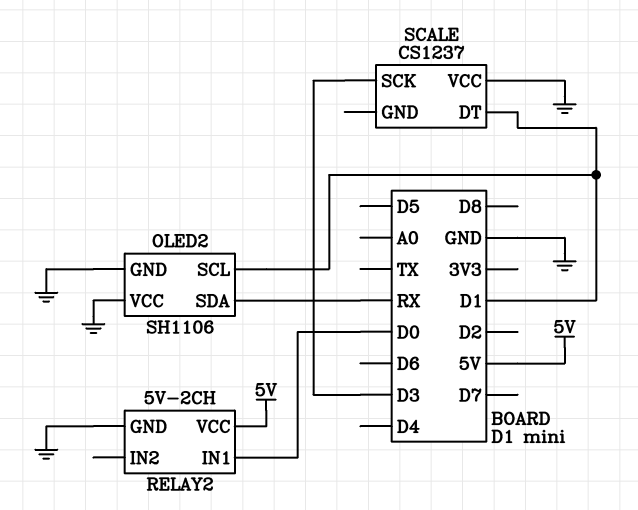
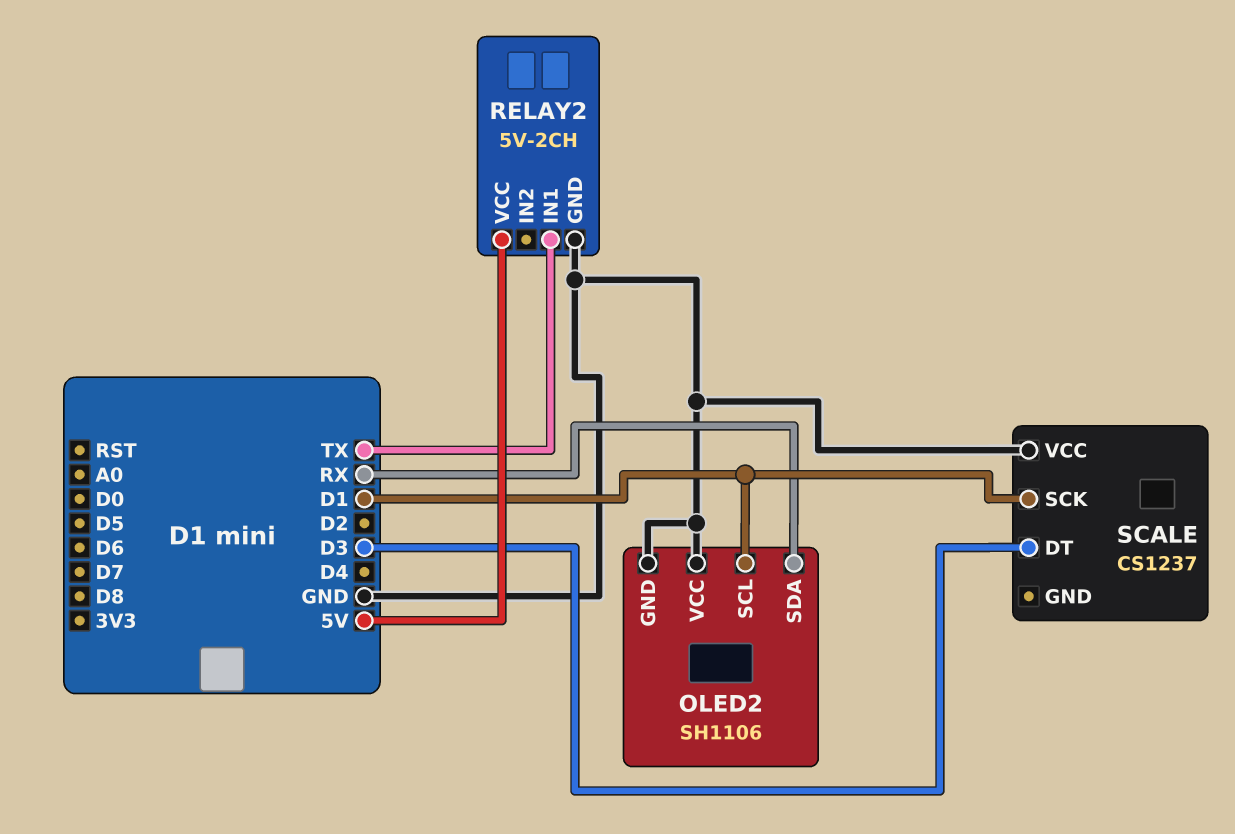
RELAY2 pin IN1: D0 -> TX
SCALE pin DT: D1 -> D3
SCALE pin SCK: D3 -> D1

